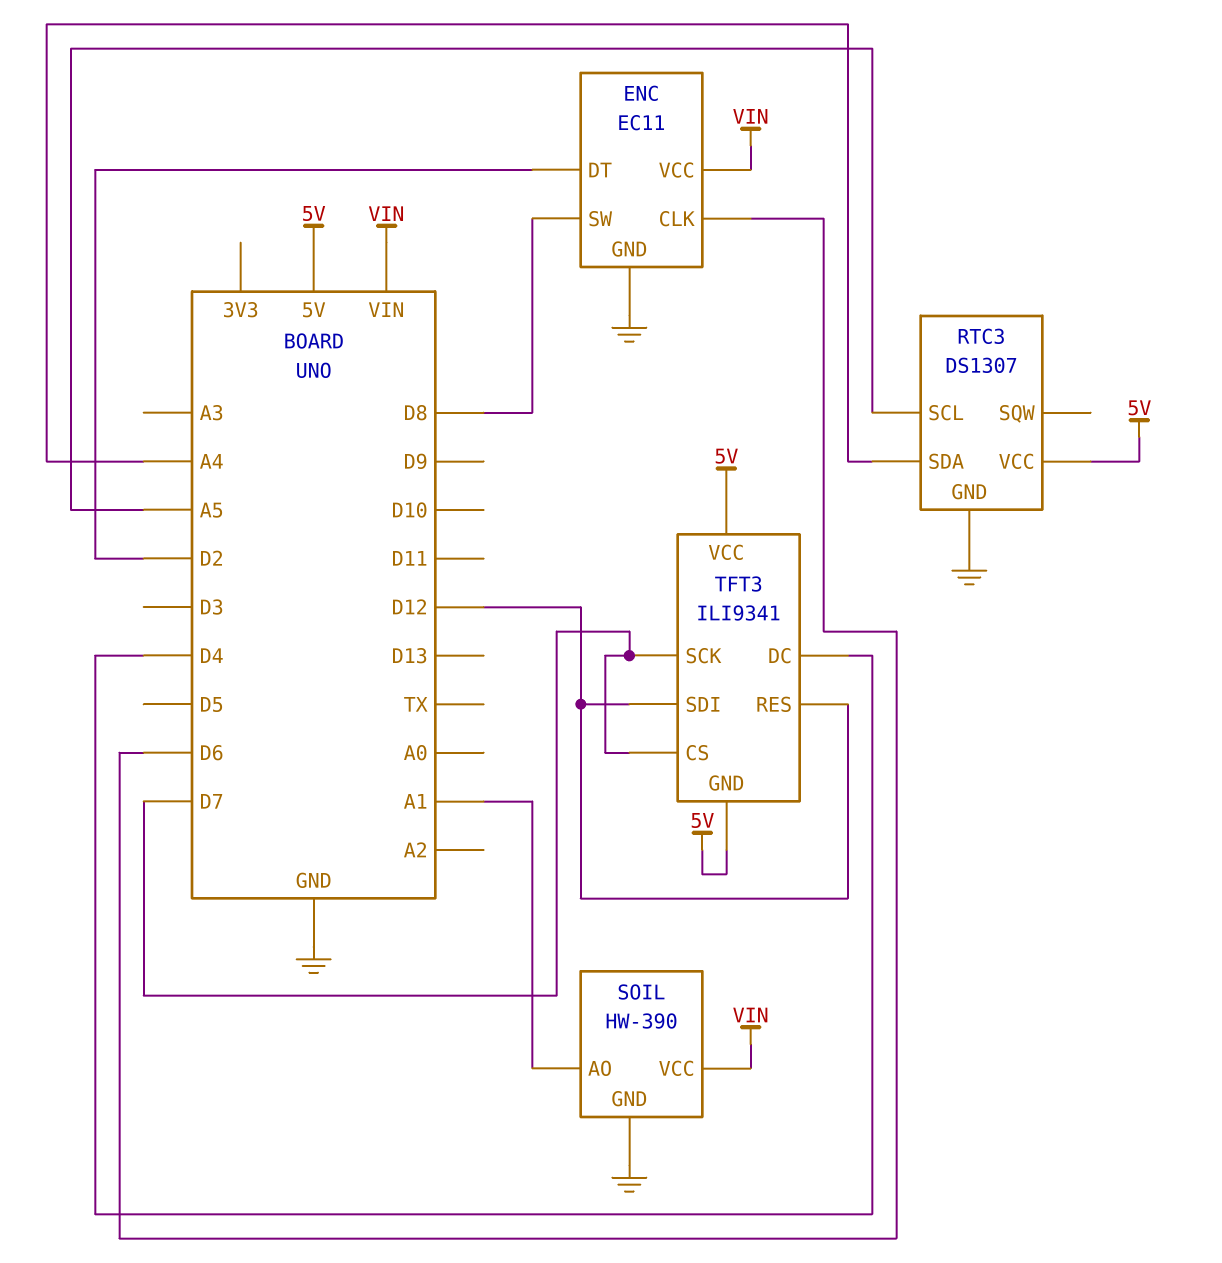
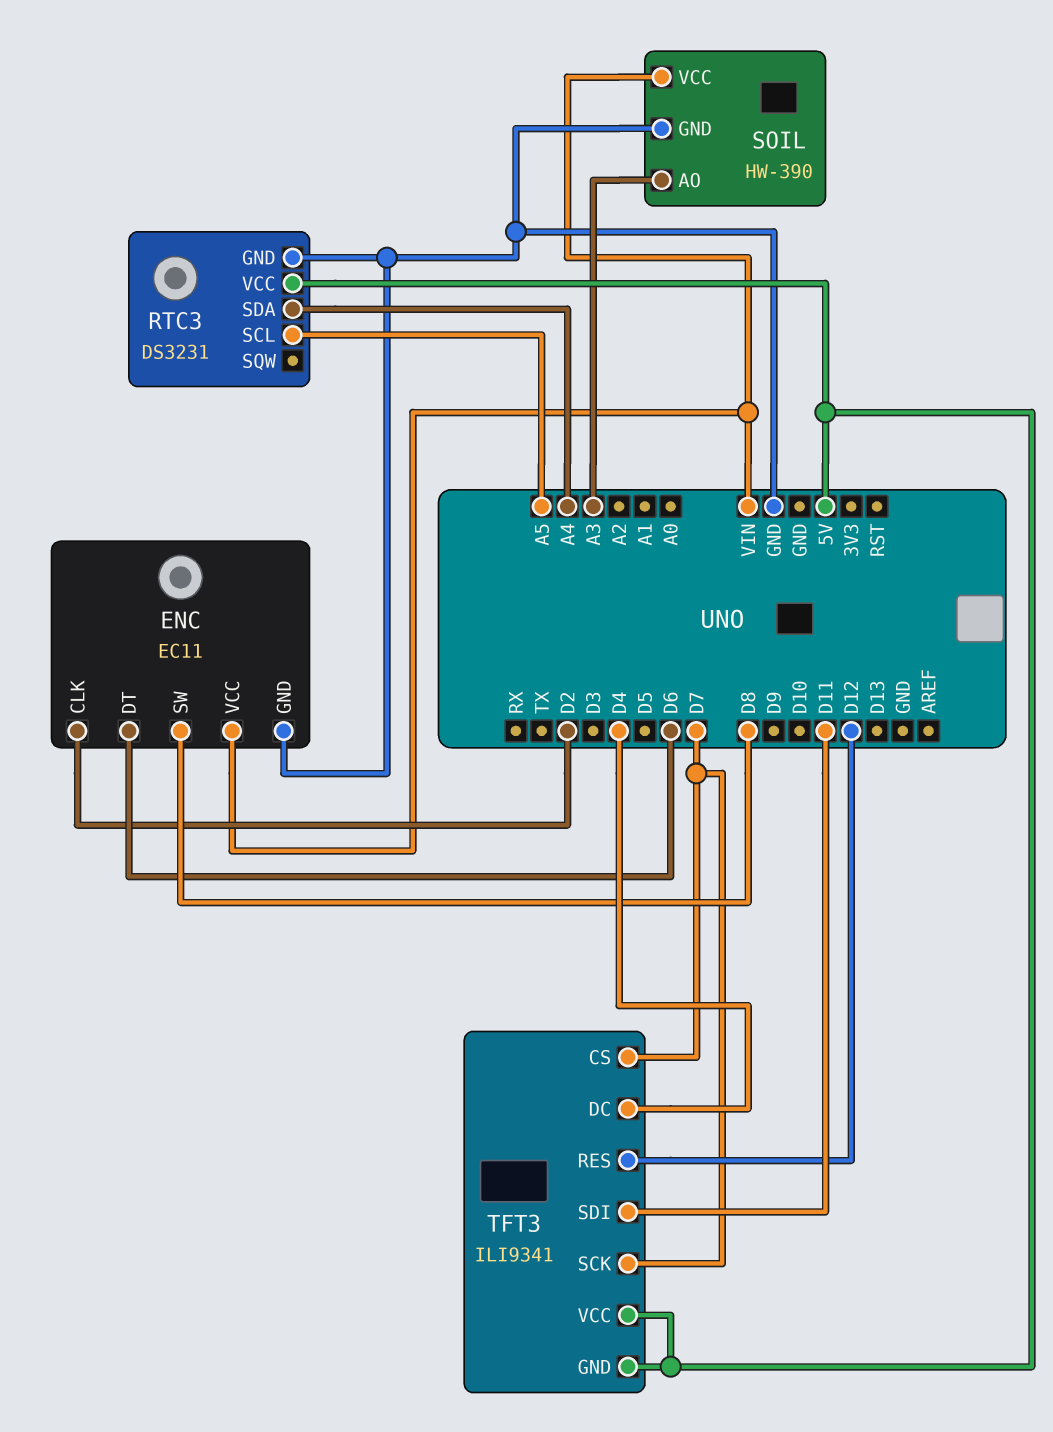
ENC pin CLK: D6 -> D2
ENC pin DT: D2 -> D6
RTC3: DS1307 -> DS3231
SOIL pin AO: A1 -> A3
TFT3 pin SDI: D12 -> D11

